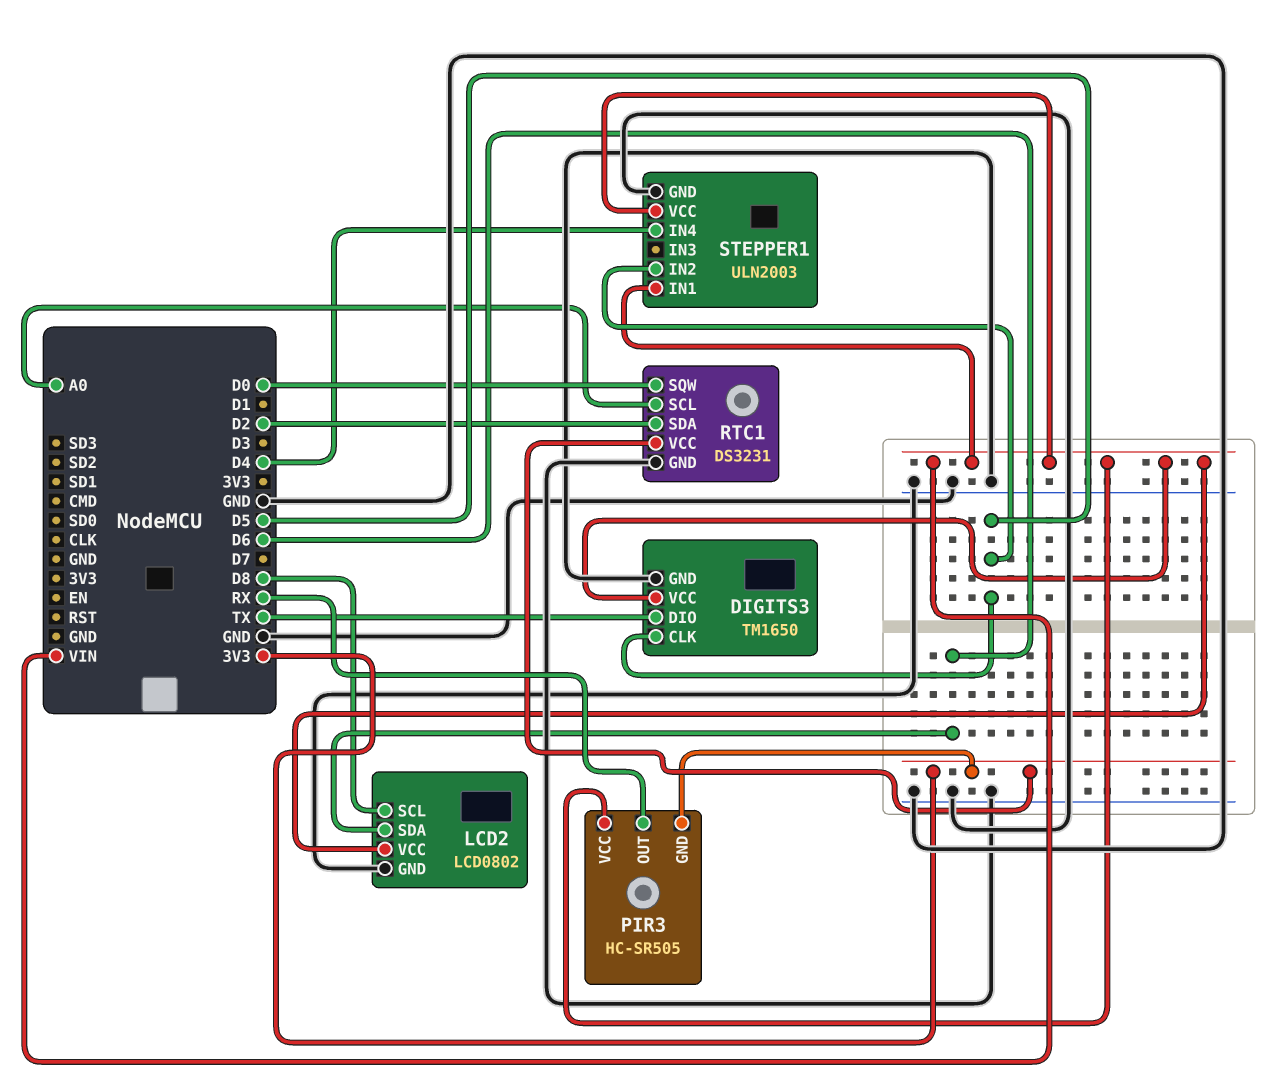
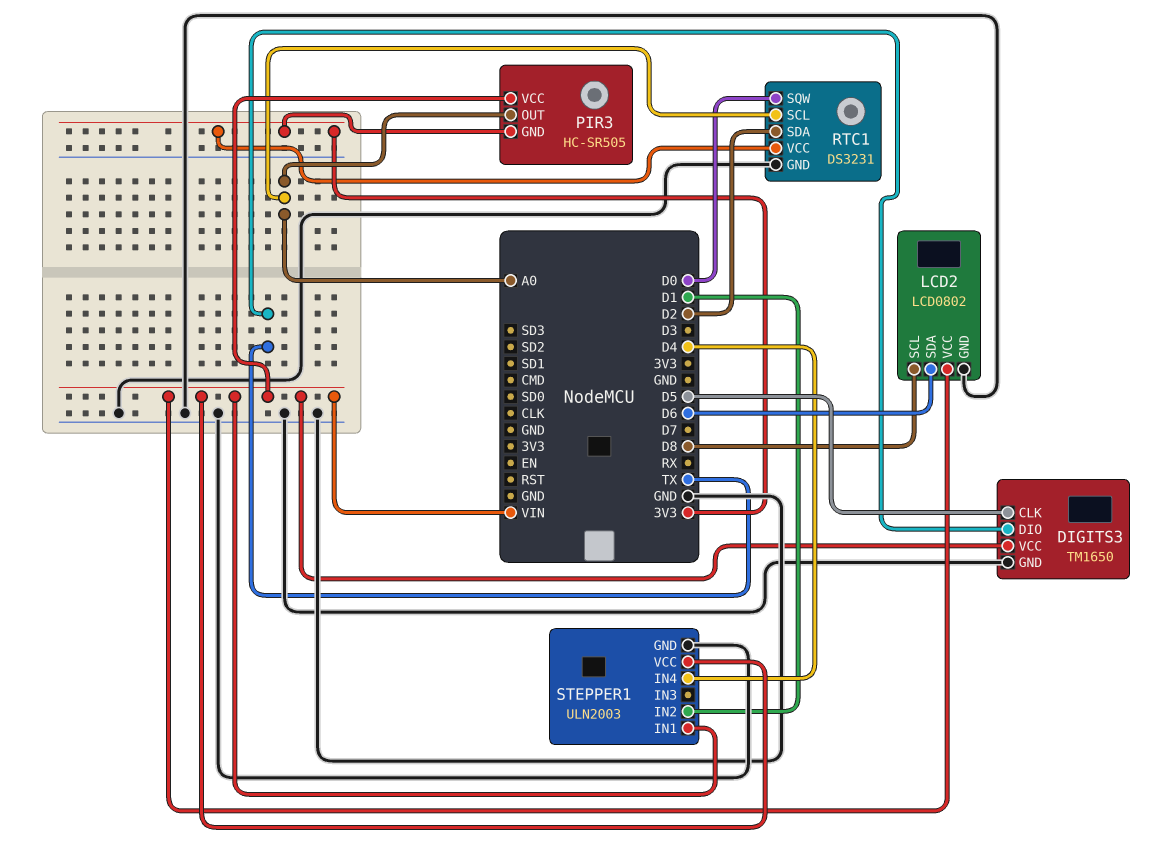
PIR3 pin OUT: RX -> A0
STEPPER1 pin IN2: D5 -> D1

